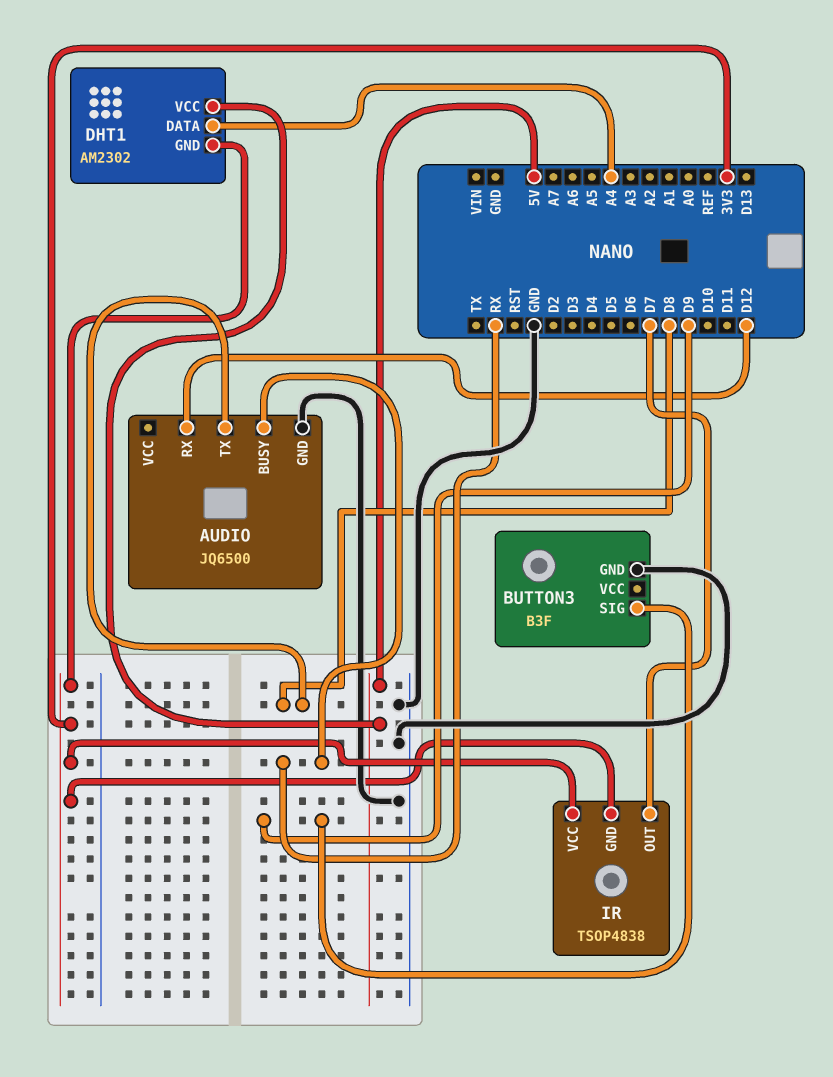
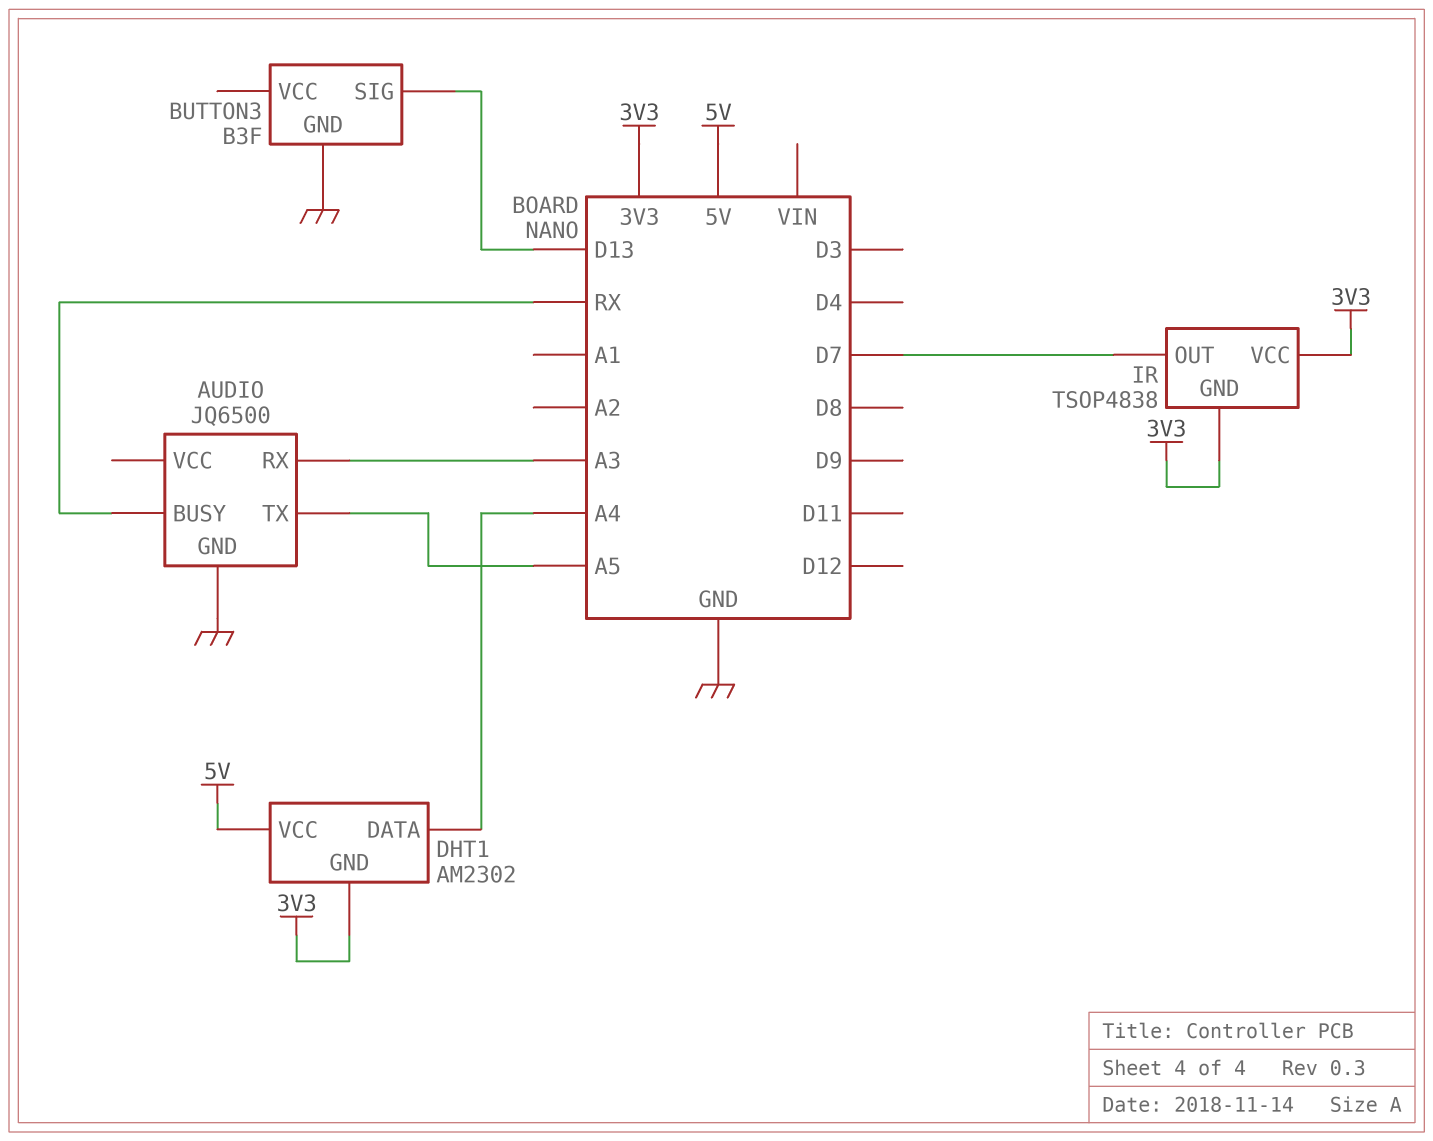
AUDIO pin RX: D12 -> A3
AUDIO pin TX: D8 -> A5
BUTTON3 pin SIG: D9 -> D13

